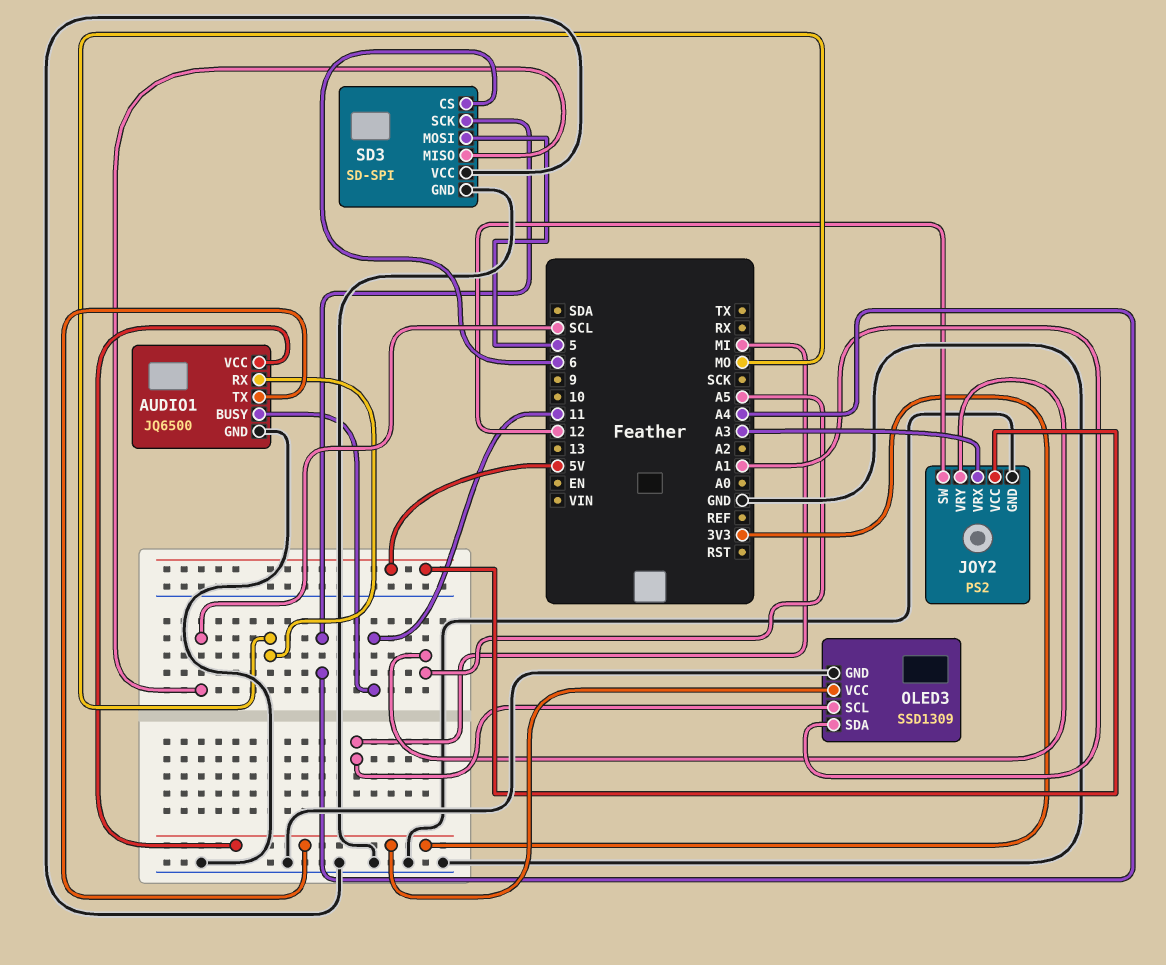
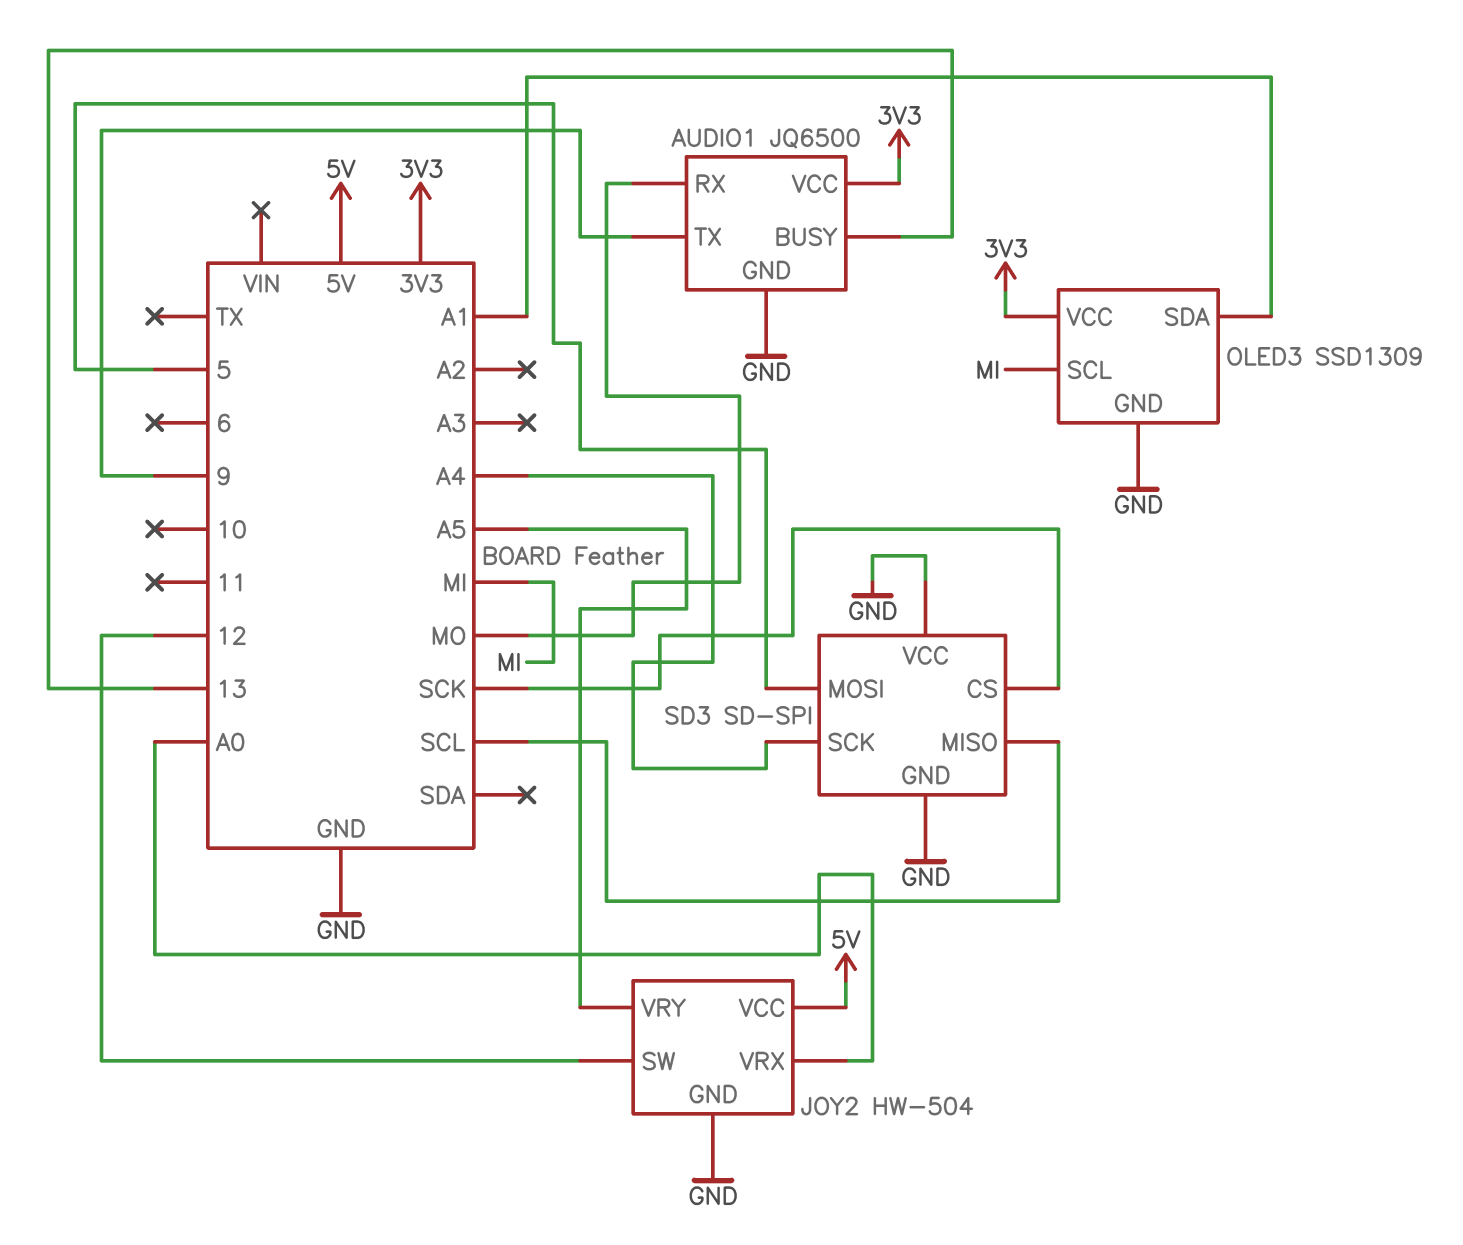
AUDIO1 pin BUSY: 11 -> 13
AUDIO1 pin TX: 3V3 -> 9
JOY2: PS2 -> HW-504
JOY2 pin VRX: A3 -> A0
SD3 pin CS: 6 -> SCK

